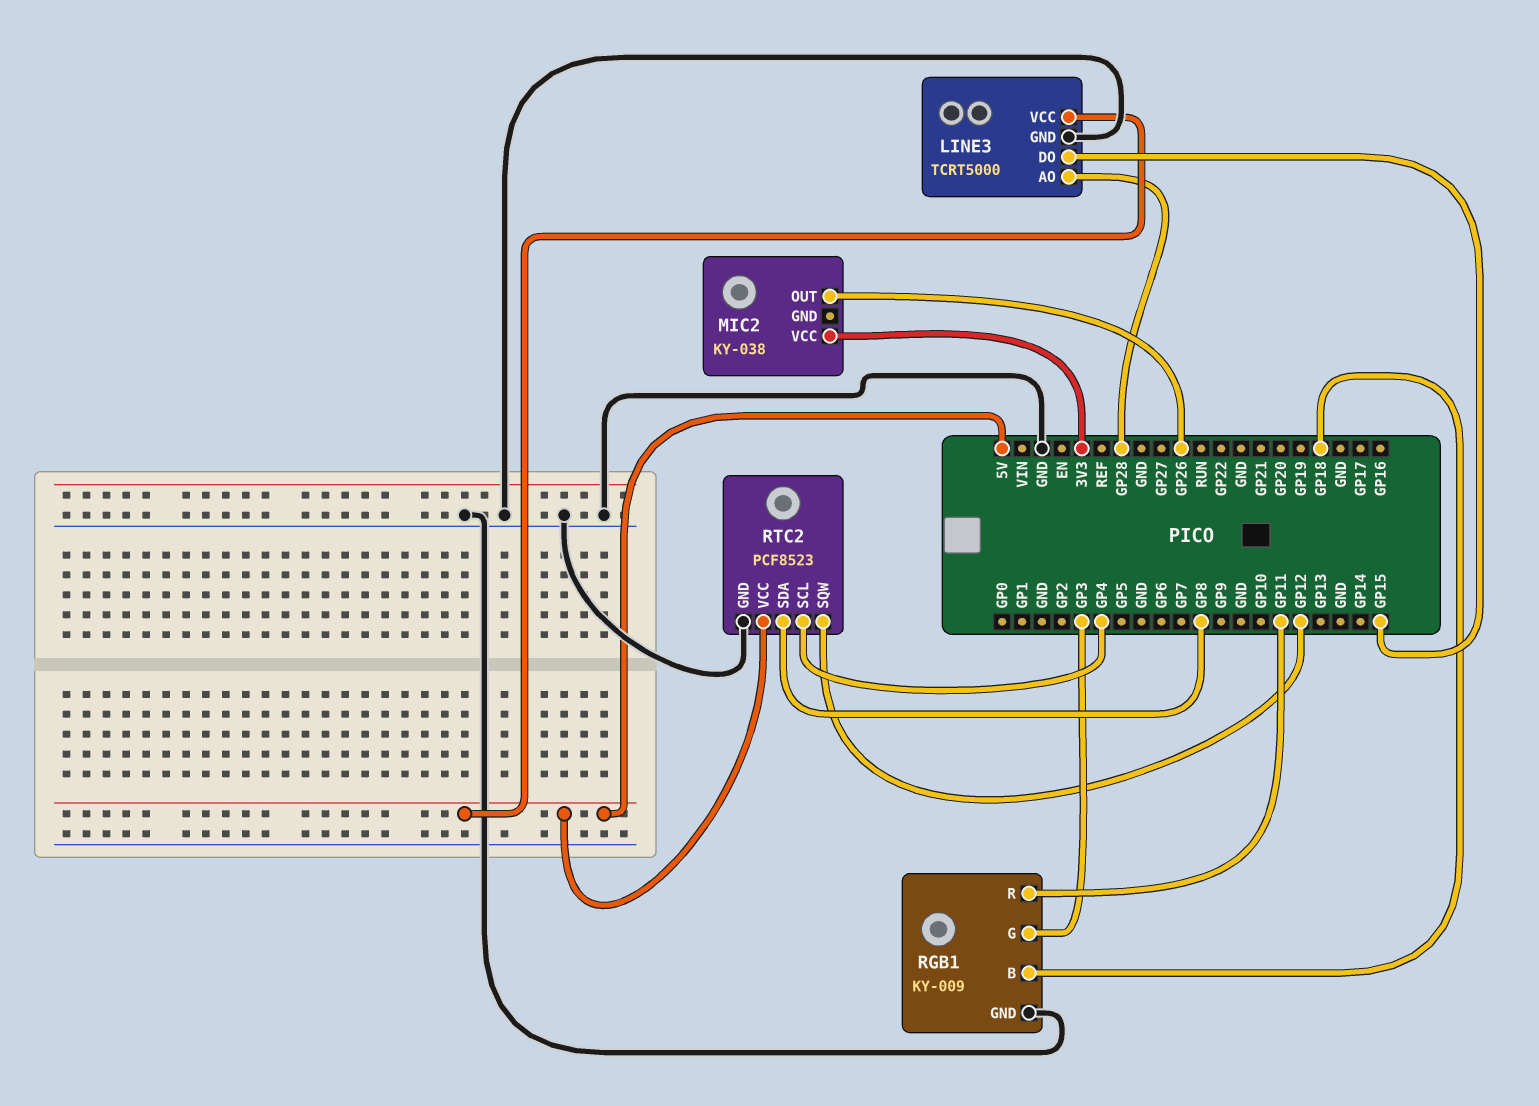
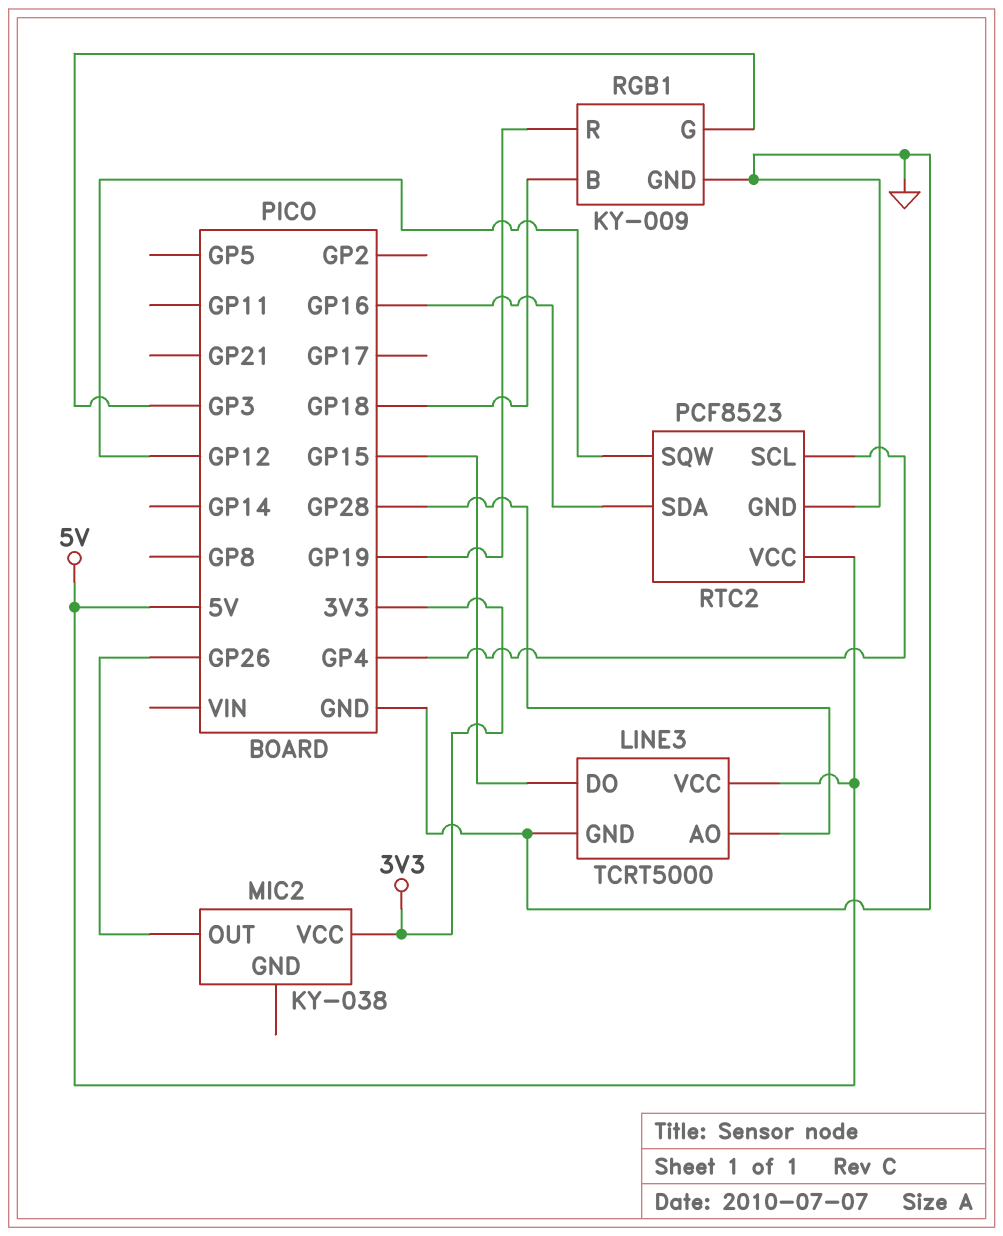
RGB1 pin R: GP11 -> GP19
RTC2 pin SDA: GP8 -> GP16

